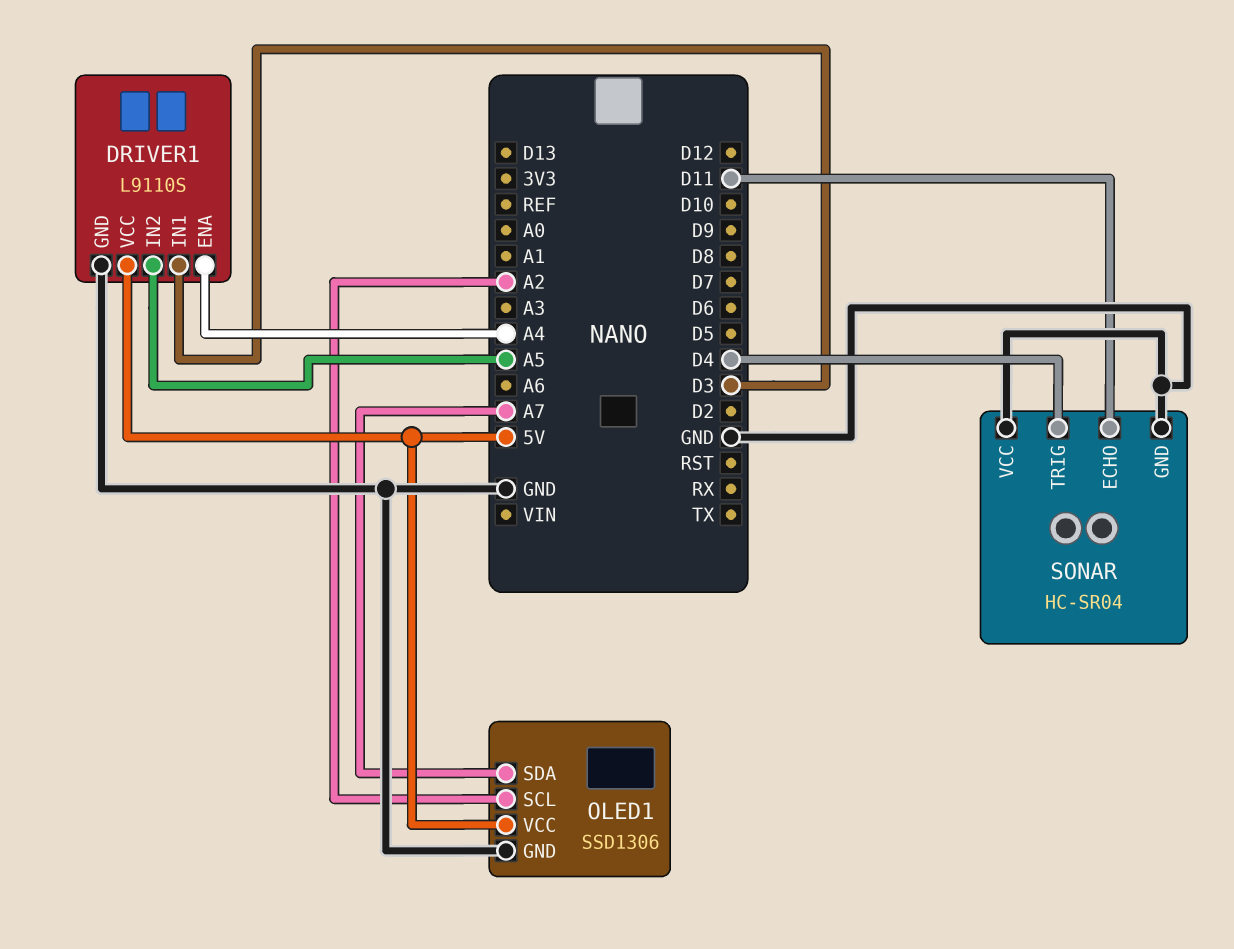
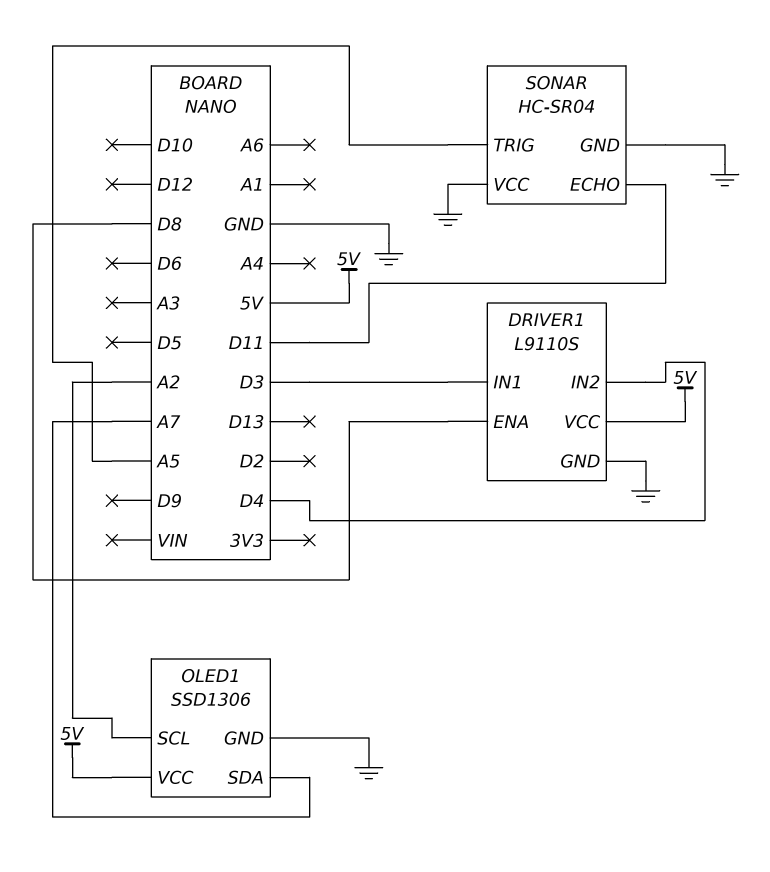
DRIVER1 pin ENA: A4 -> D8
DRIVER1 pin IN2: A5 -> D4
SONAR pin TRIG: D4 -> A5

